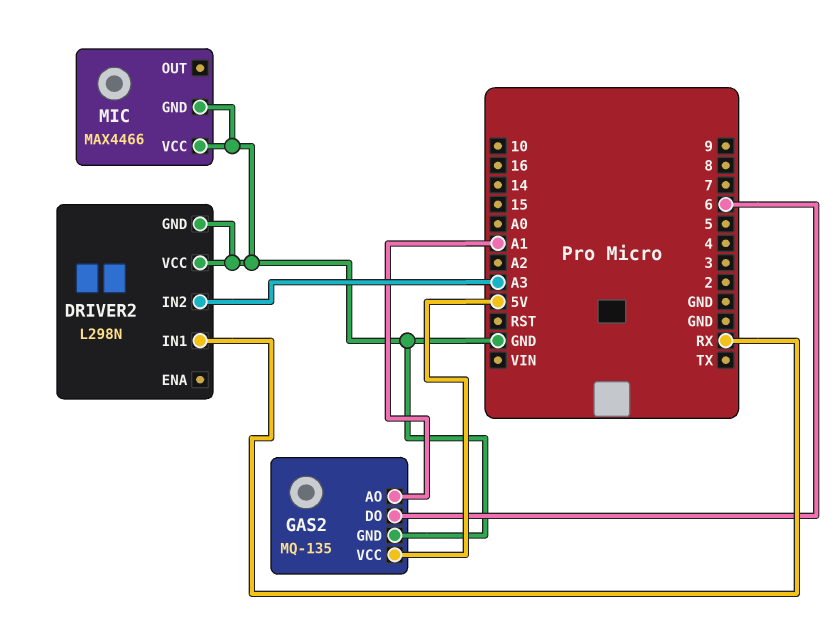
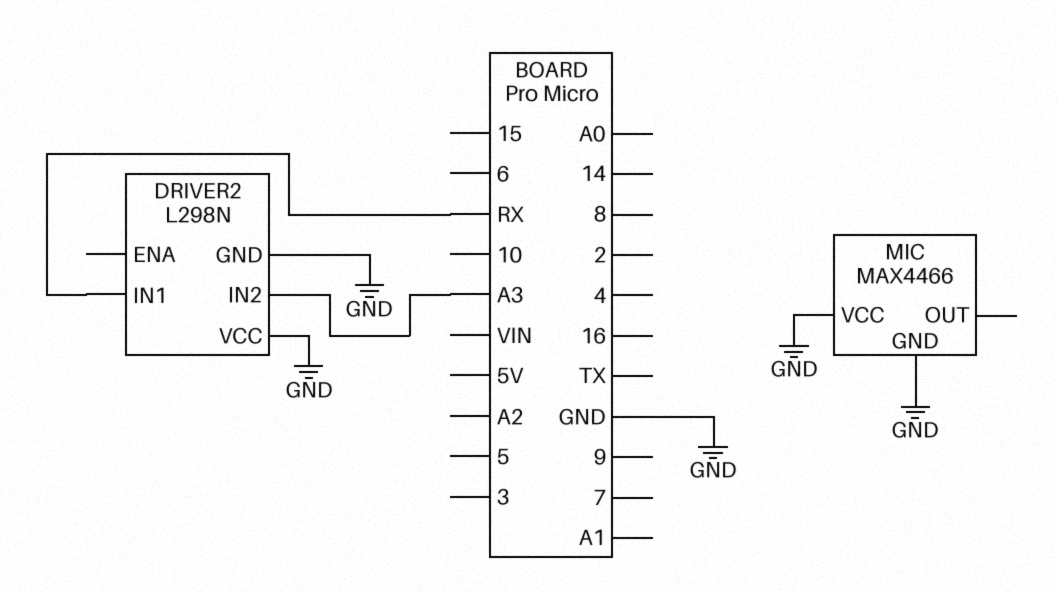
GAS2: MQ-135 -> none
GAS2 pin AO: A1 -> none
GAS2 pin DO: 6 -> none
GAS2 pin GND: GND -> none
GAS2 pin VCC: 5V -> none

